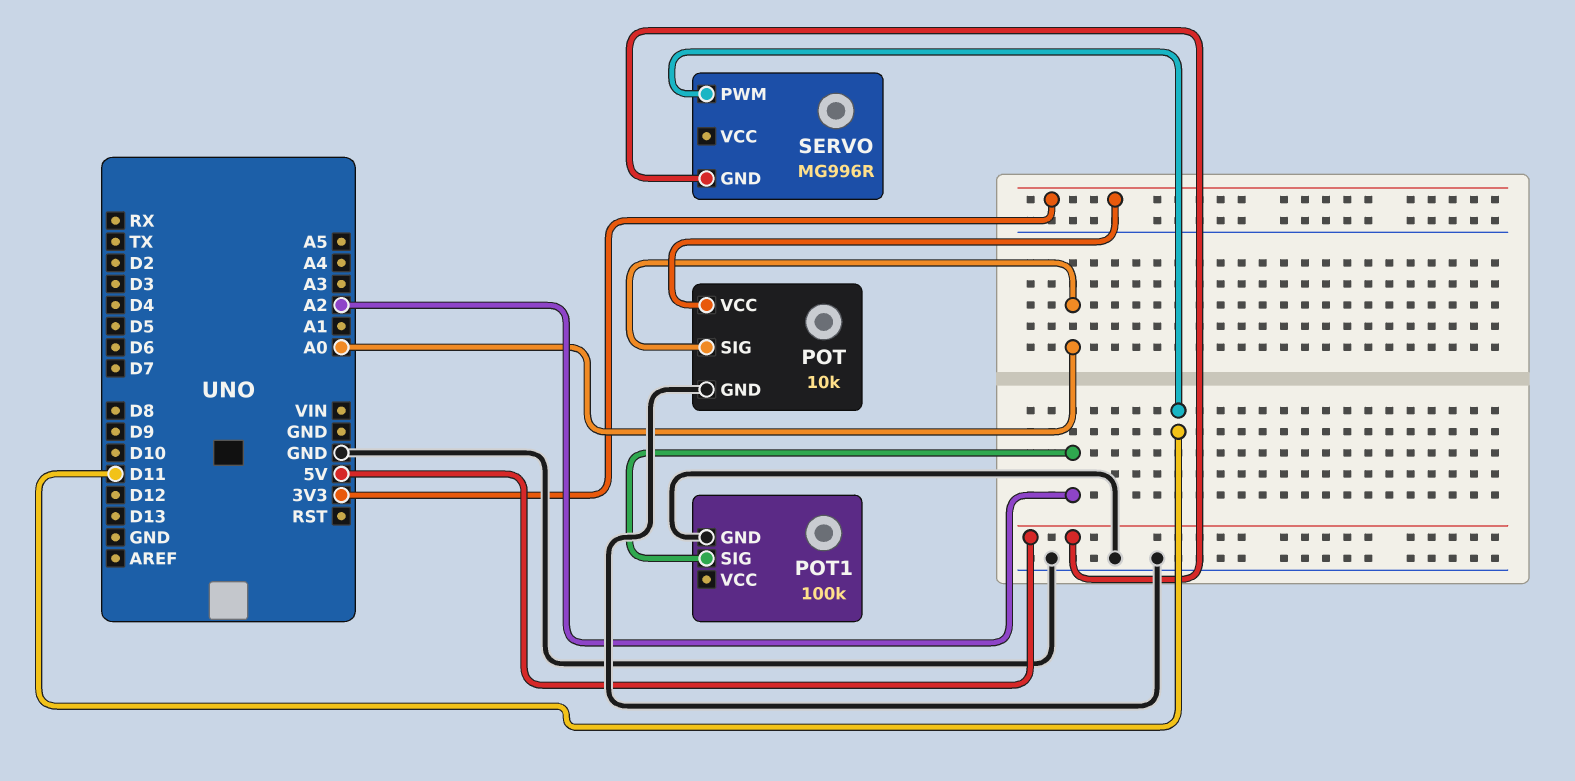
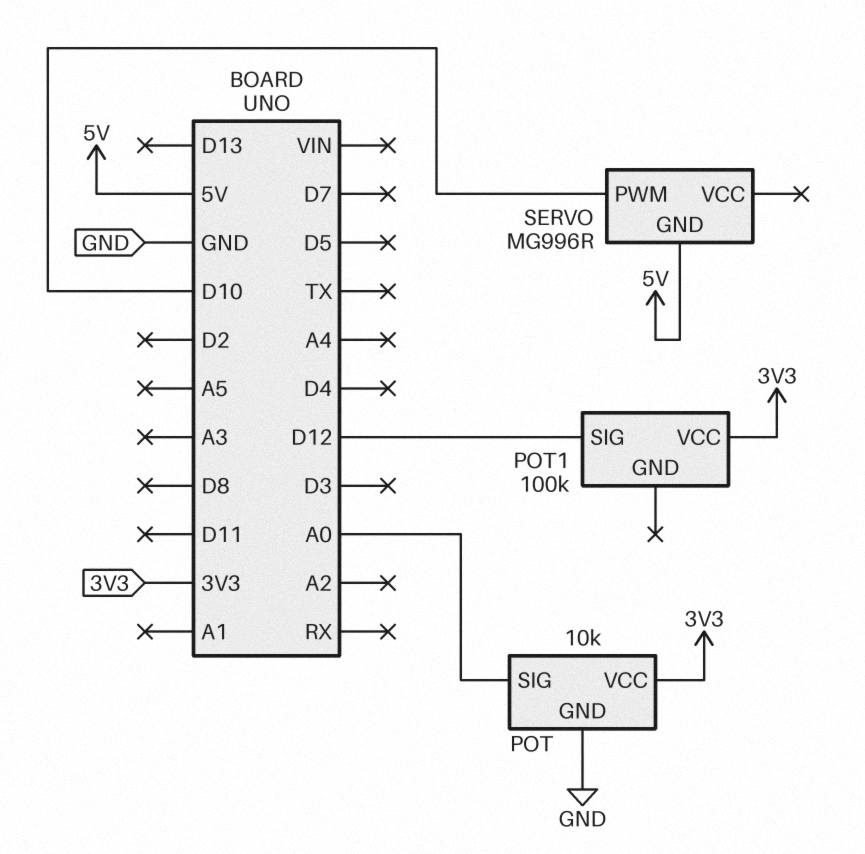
POT1 pin GND: GND -> none
POT1 pin SIG: A2 -> D12
POT1 pin VCC: none -> 3V3
SERVO pin PWM: D11 -> D10

